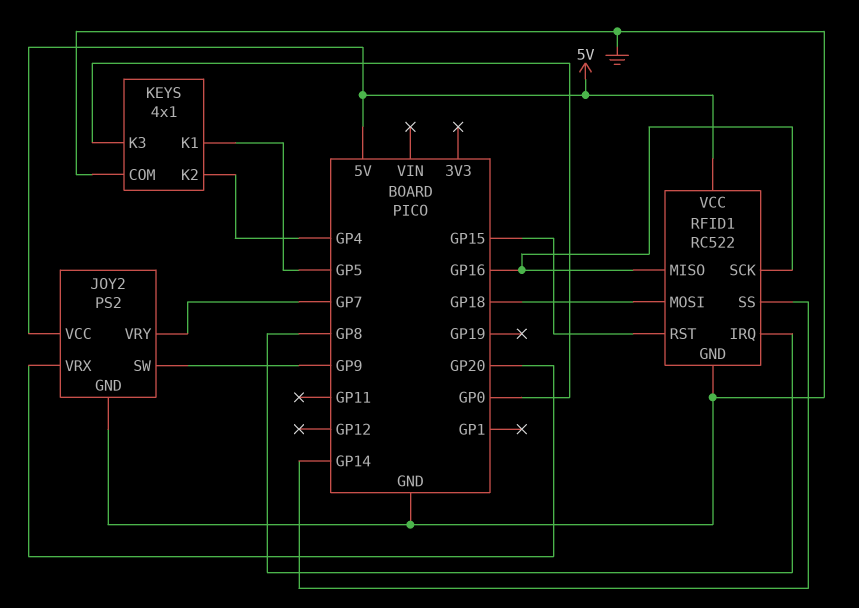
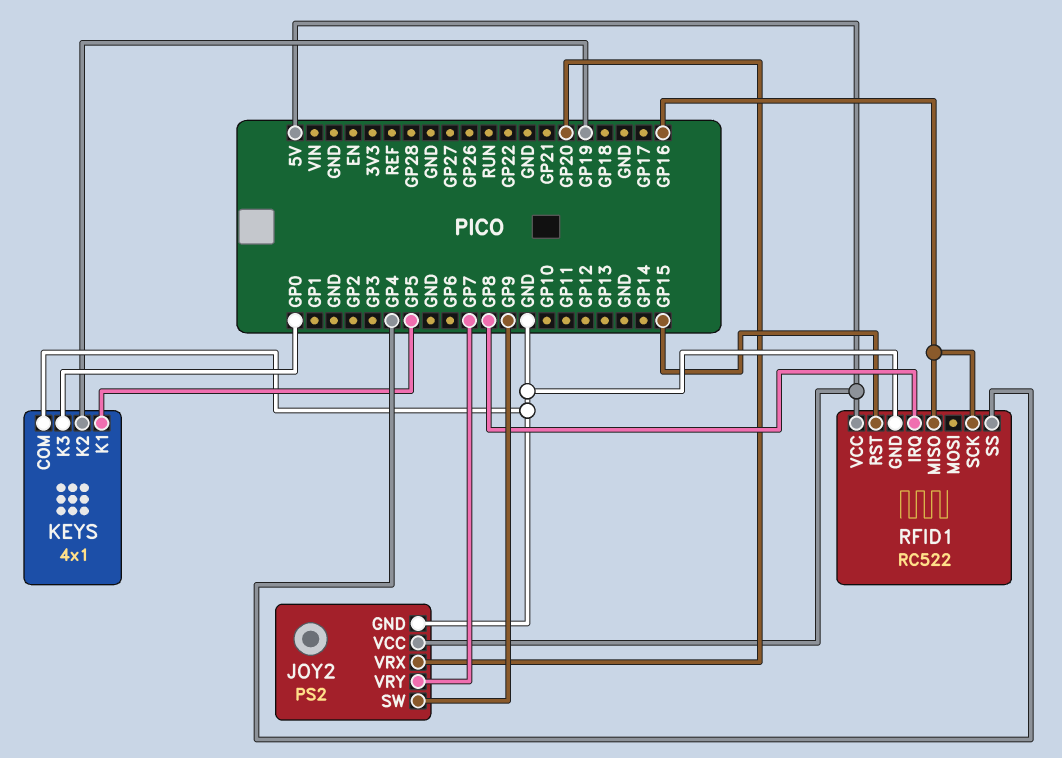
KEYS pin K2: GP4 -> GP19
RFID1 pin MOSI: GP18 -> none
RFID1 pin SS: GP14 -> GP4

